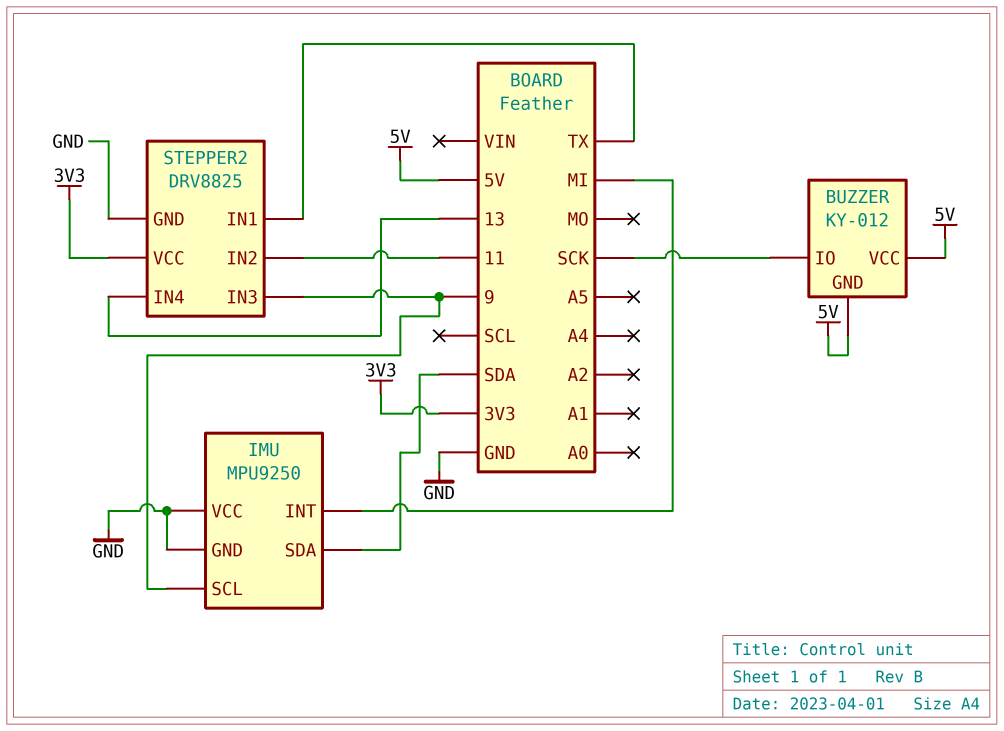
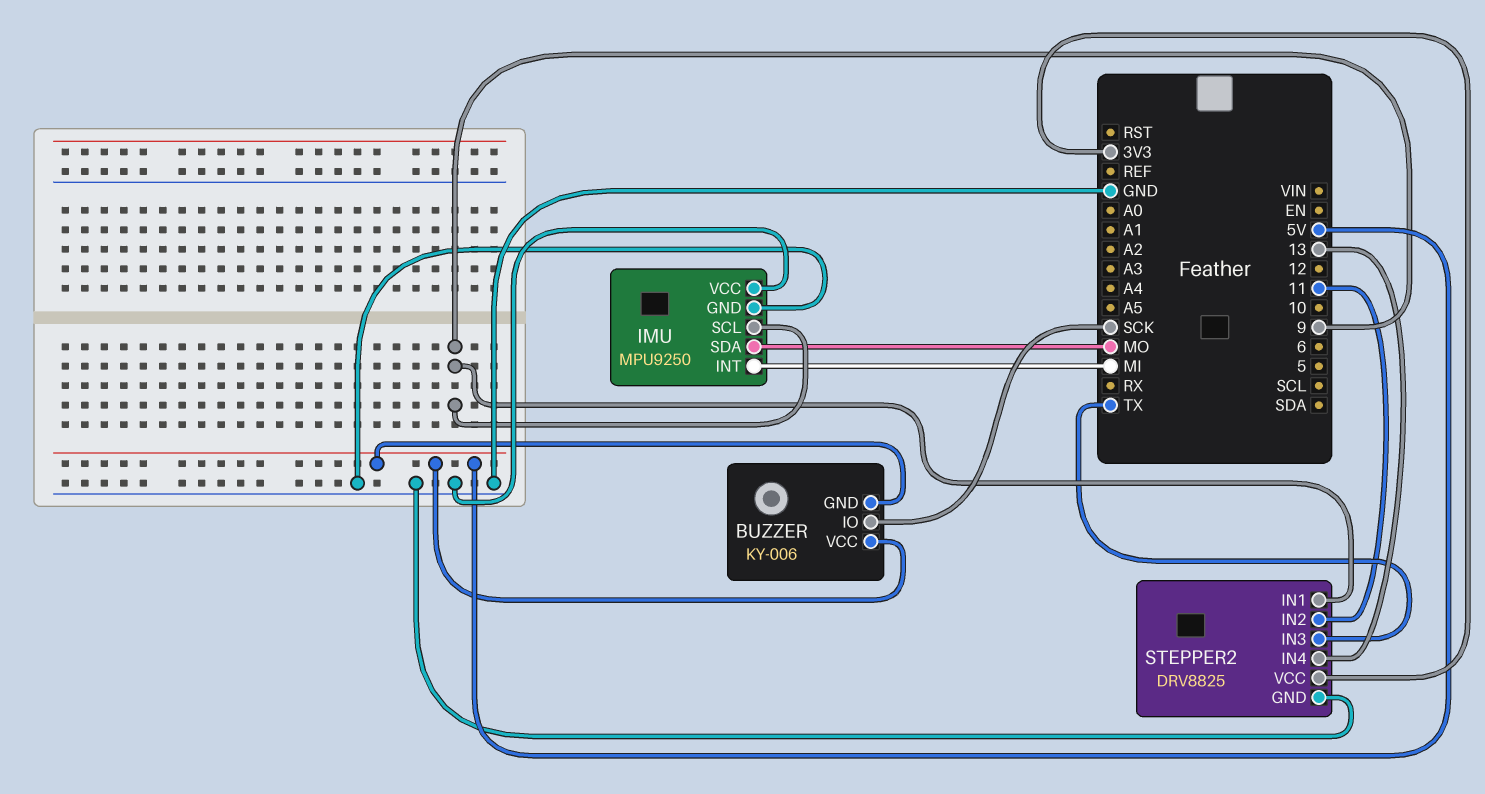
BUZZER: KY-012 -> KY-006
IMU pin SDA: SDA -> MO
STEPPER2 pin IN1: TX -> 9
STEPPER2 pin IN3: 9 -> TX

